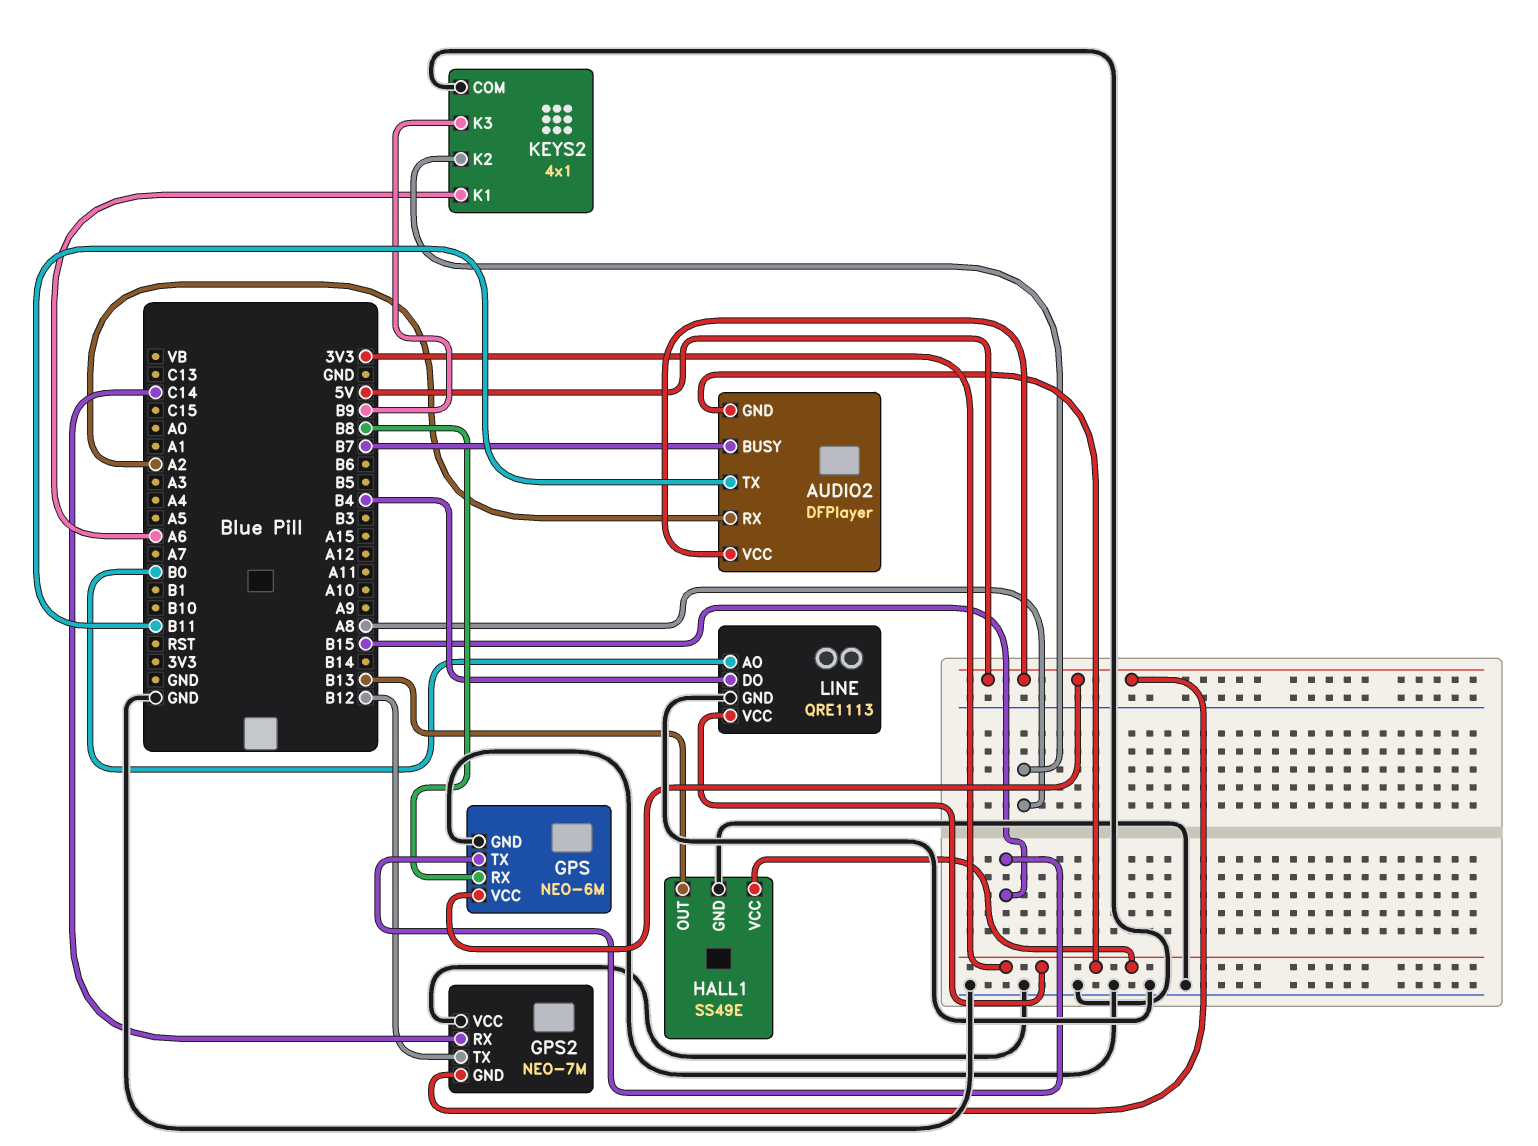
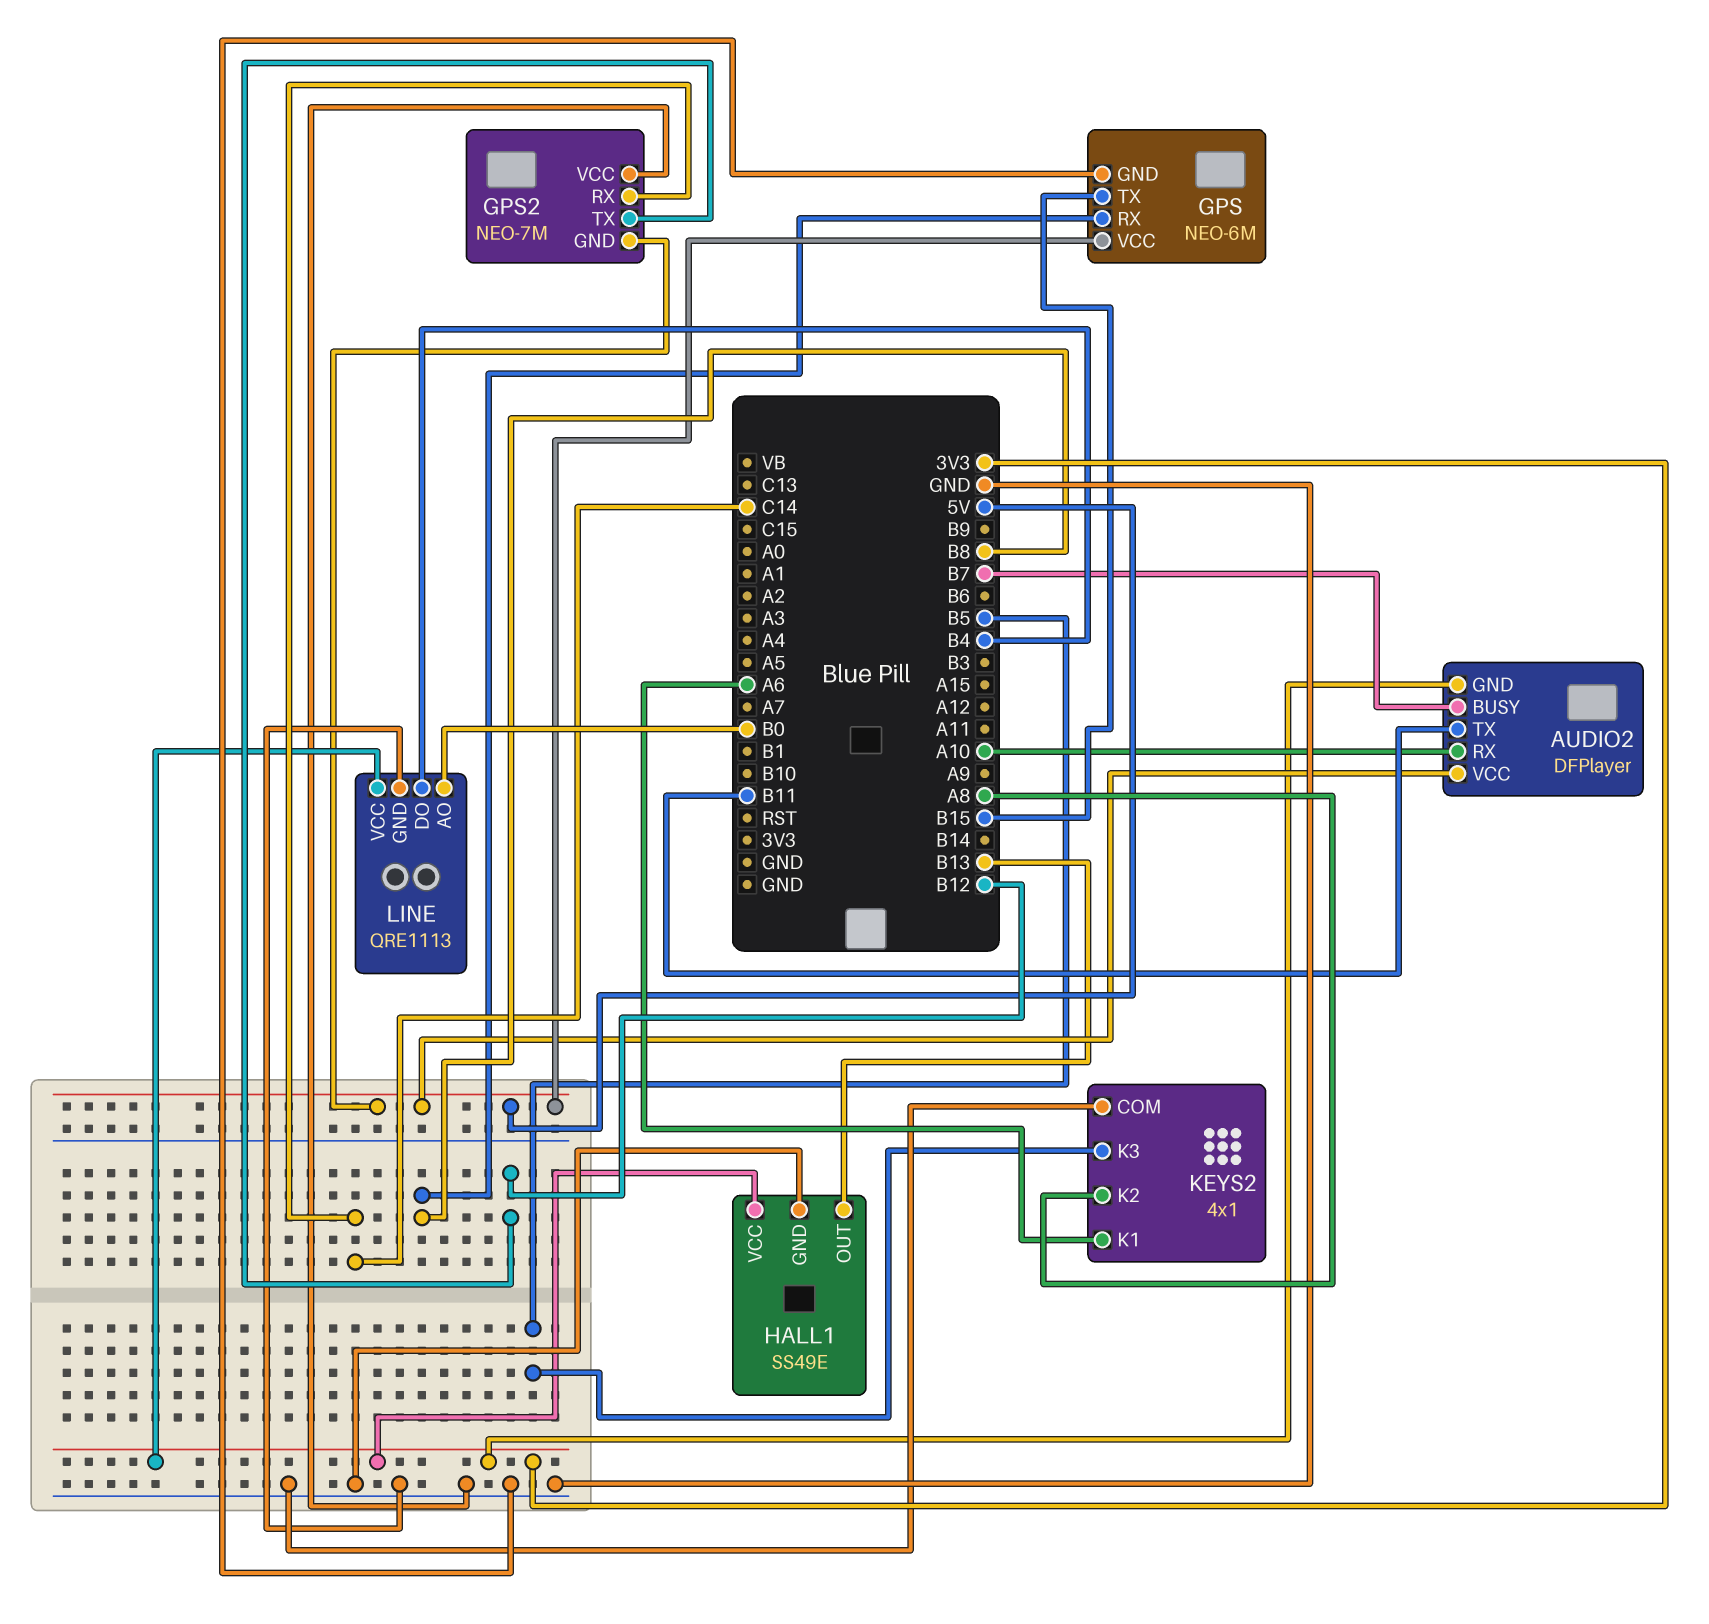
AUDIO2 pin RX: A2 -> A10
KEYS2 pin K3: B9 -> B5

